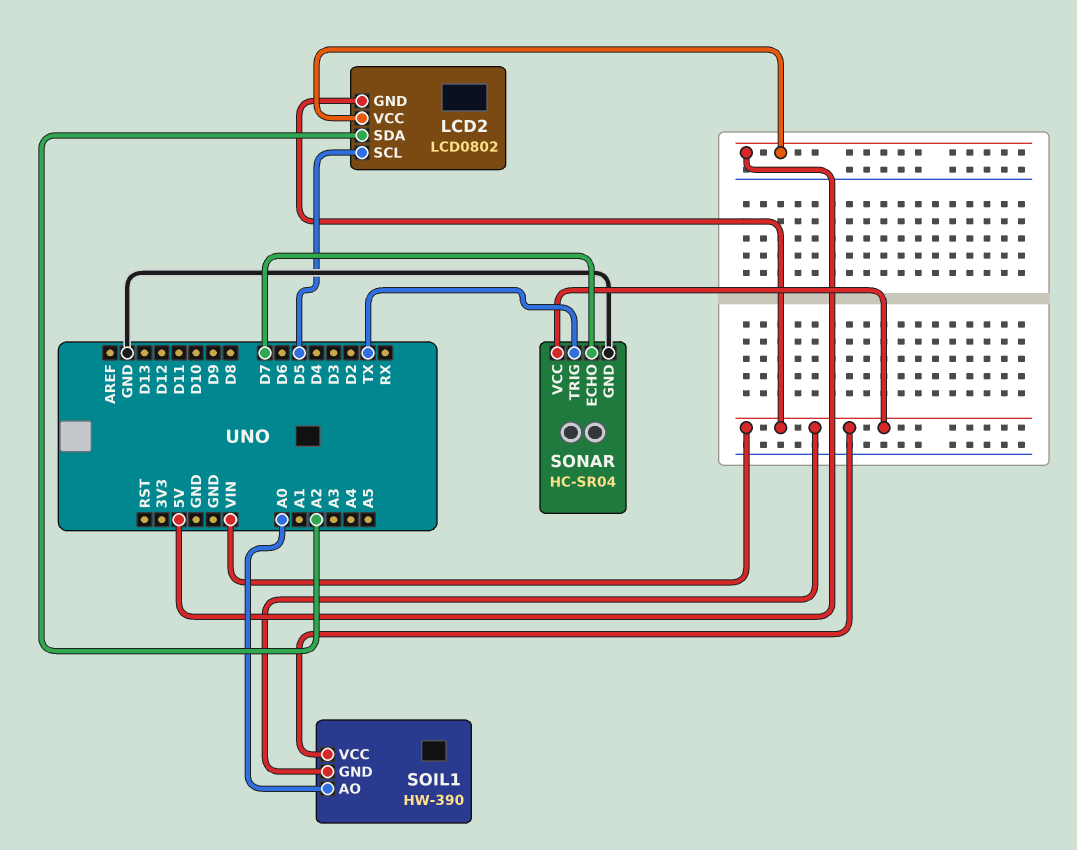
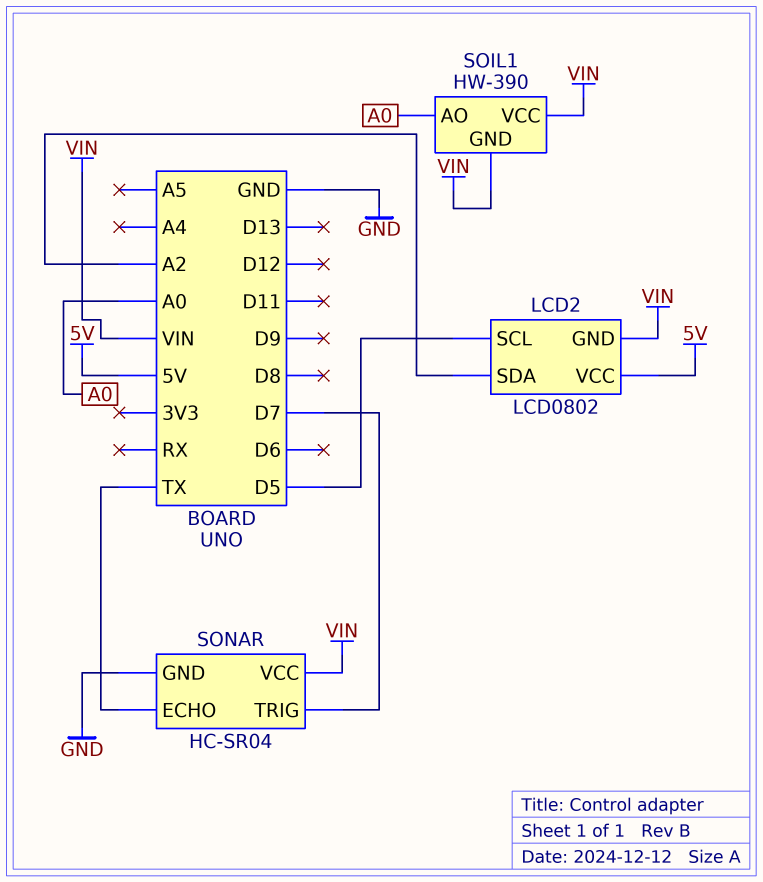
SONAR pin ECHO: D7 -> TX
SONAR pin TRIG: TX -> D7

